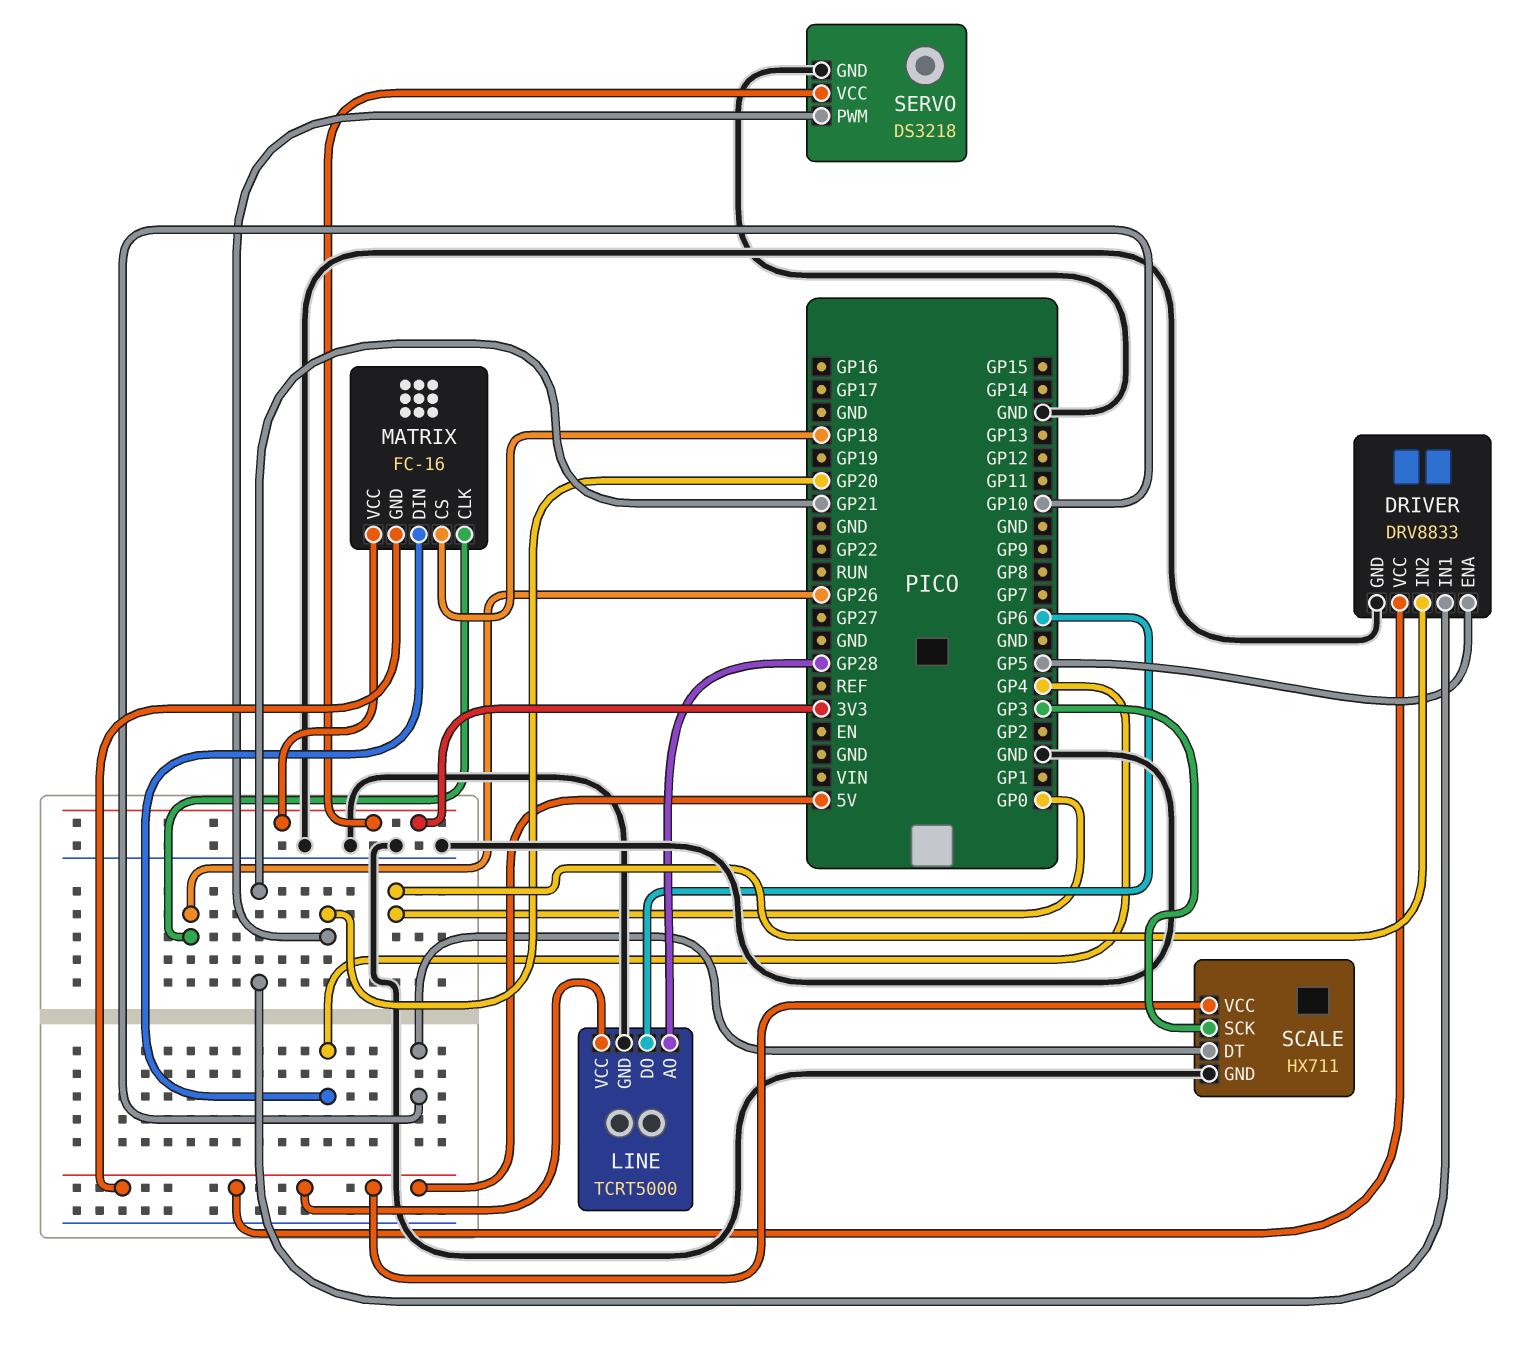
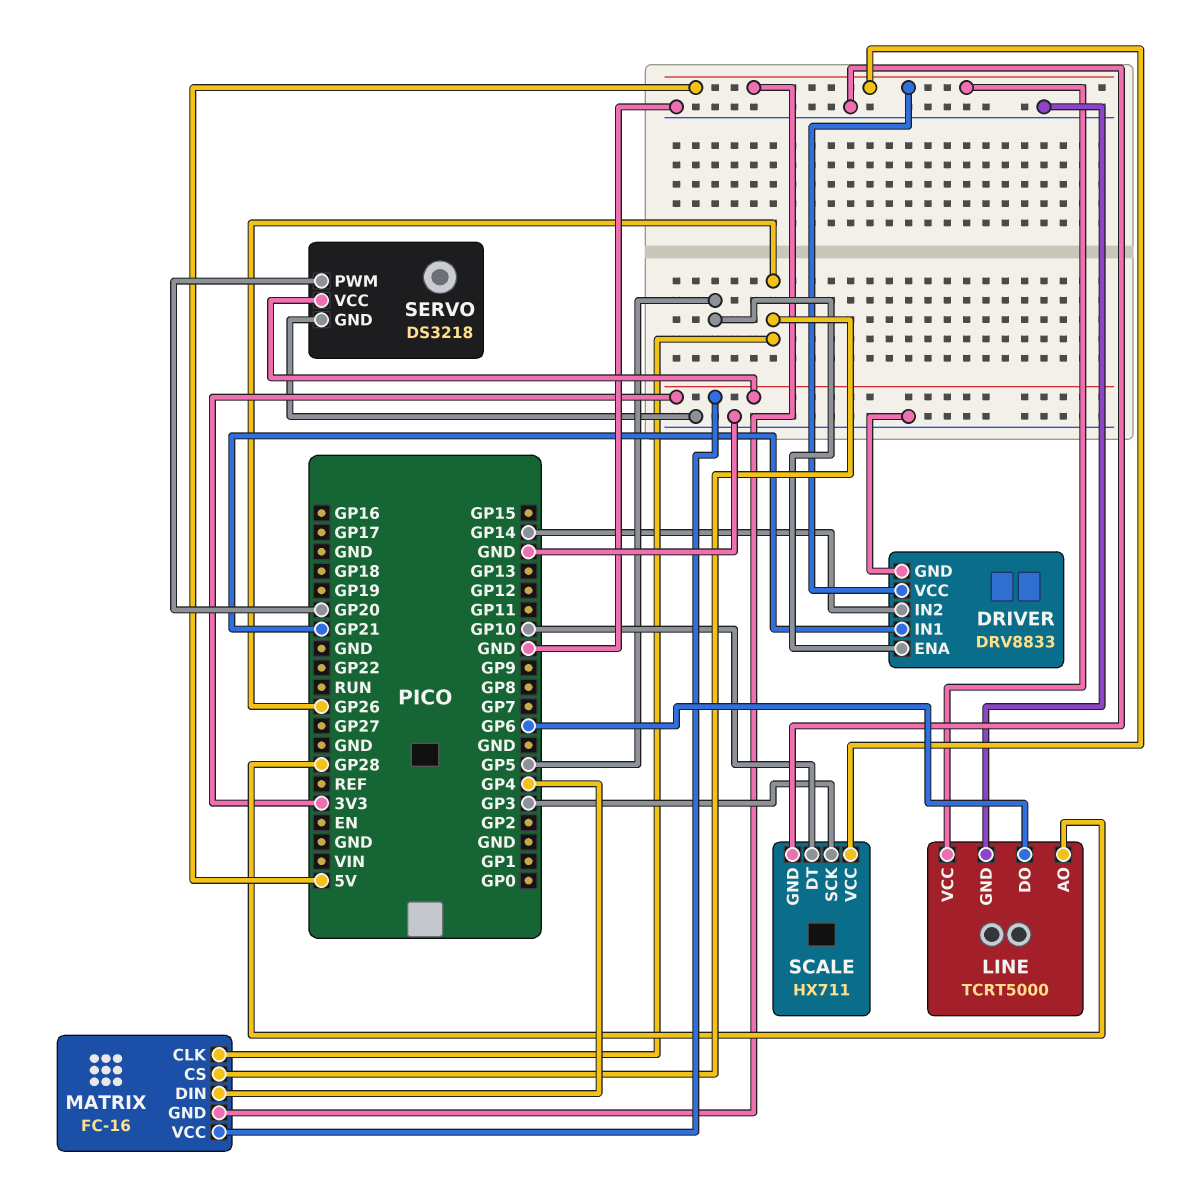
DRIVER pin IN2: GP0 -> GP14
MATRIX pin CS: GP18 -> GP26

